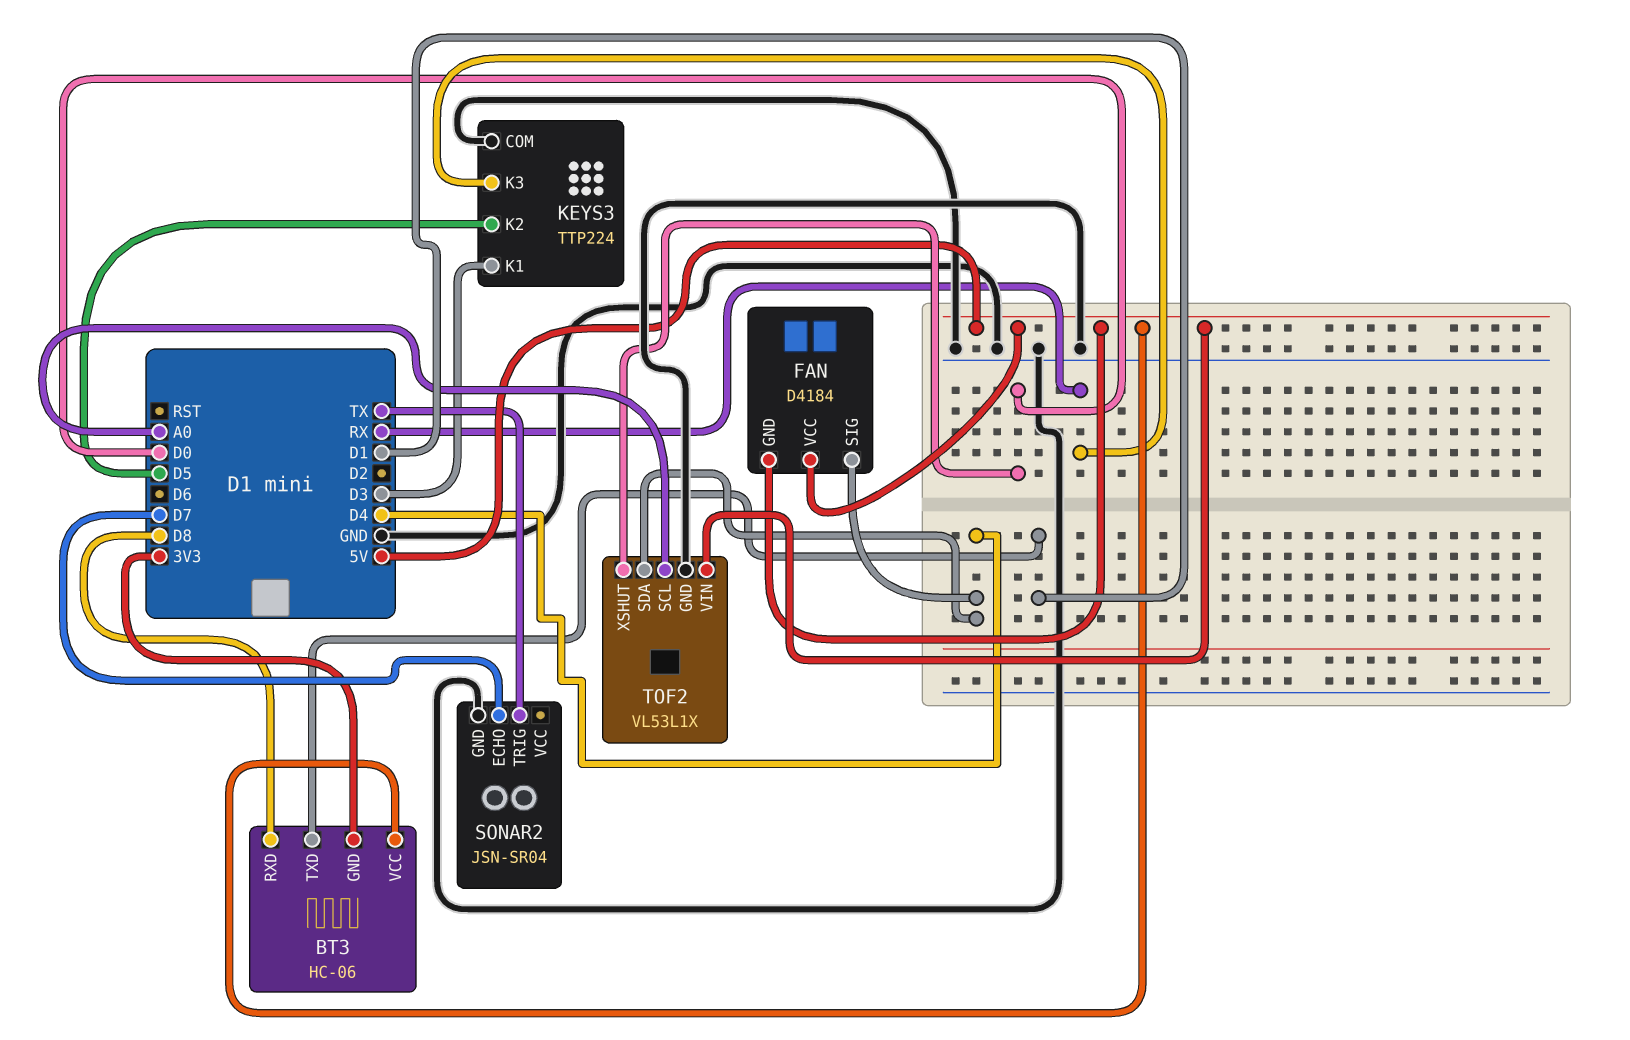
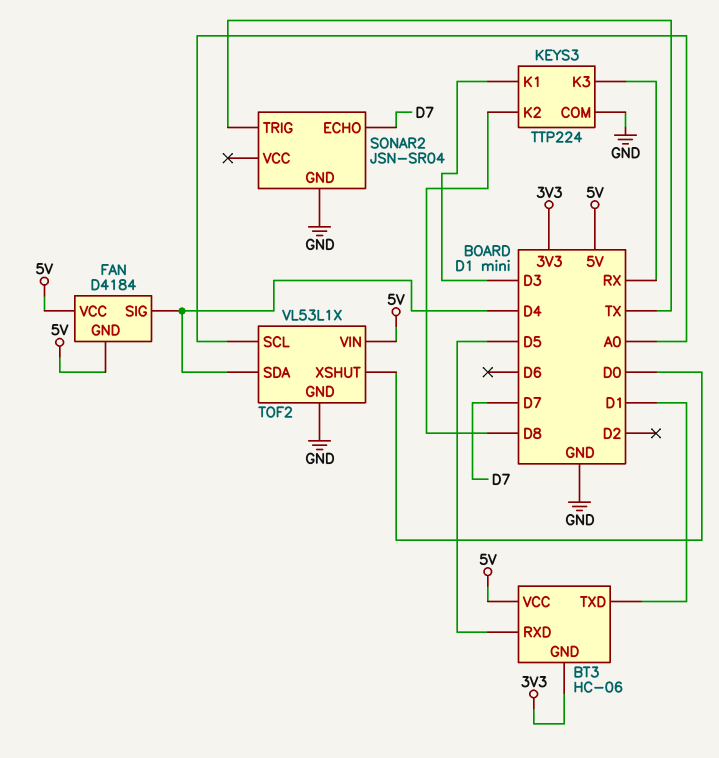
BT3 pin RXD: D8 -> D5
KEYS3 pin K2: D5 -> D8

